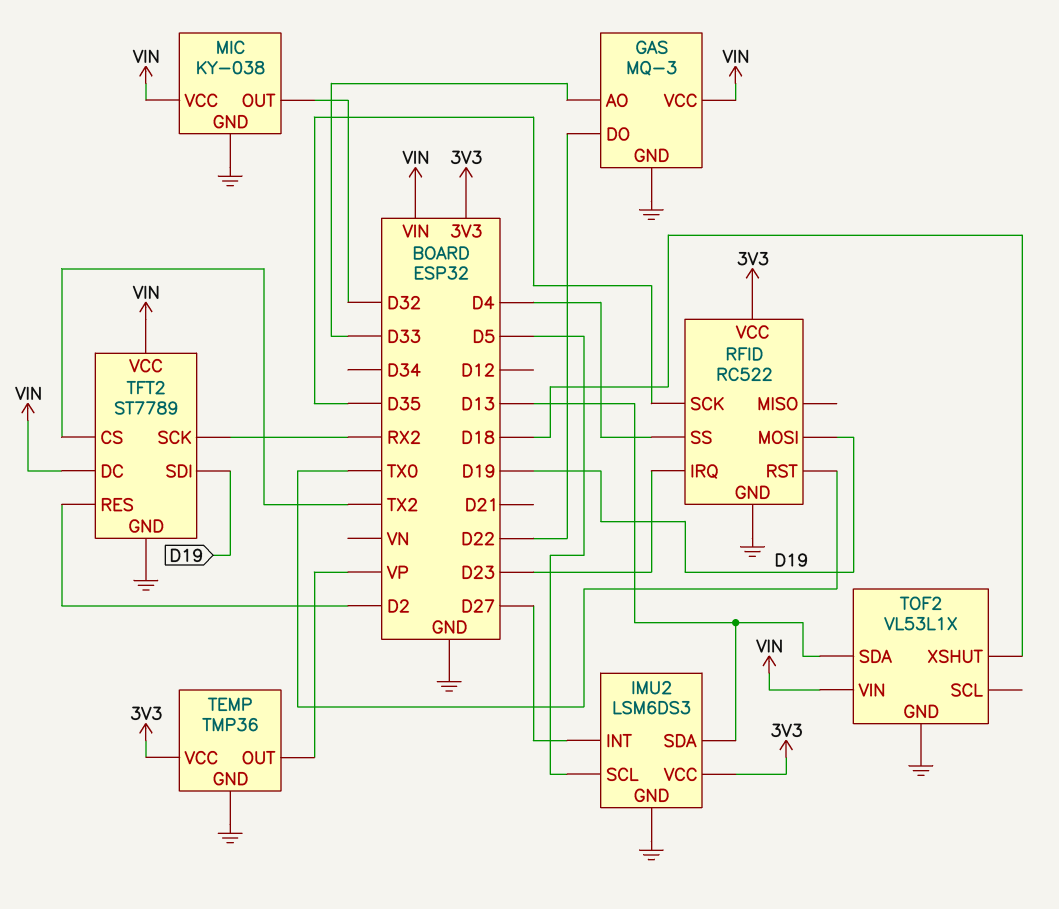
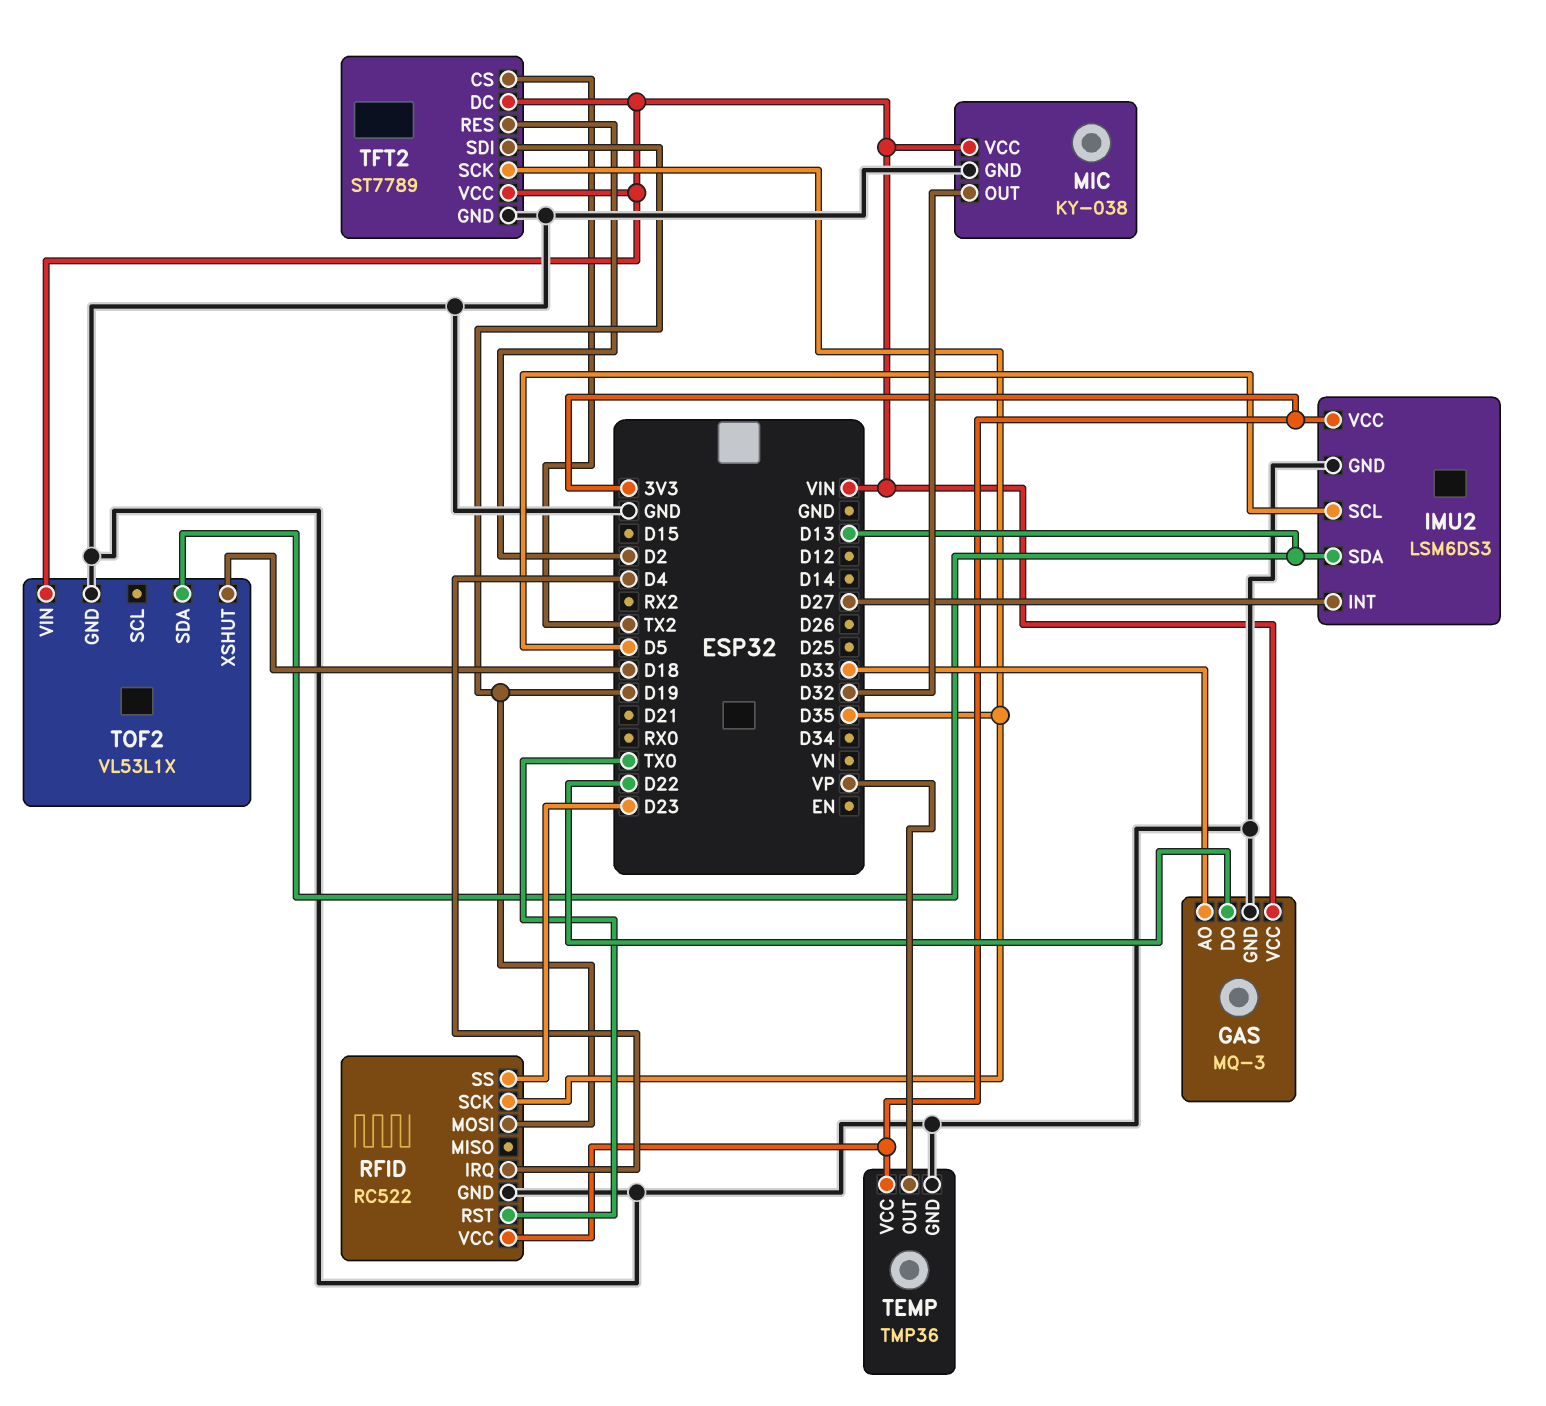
RFID pin IRQ: D23 -> D4
RFID pin SS: D4 -> D23
TFT2 pin SCK: RX2 -> D35

